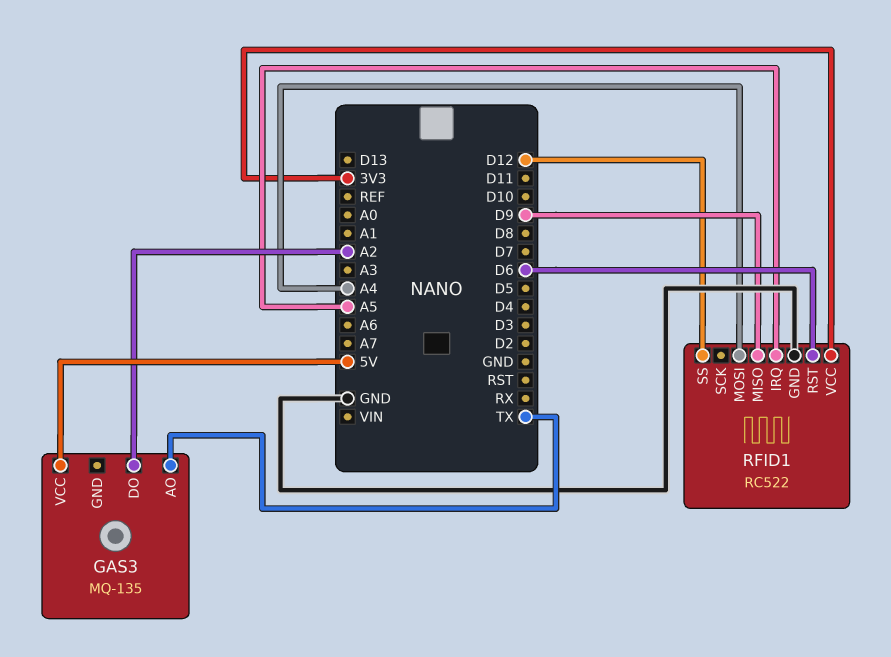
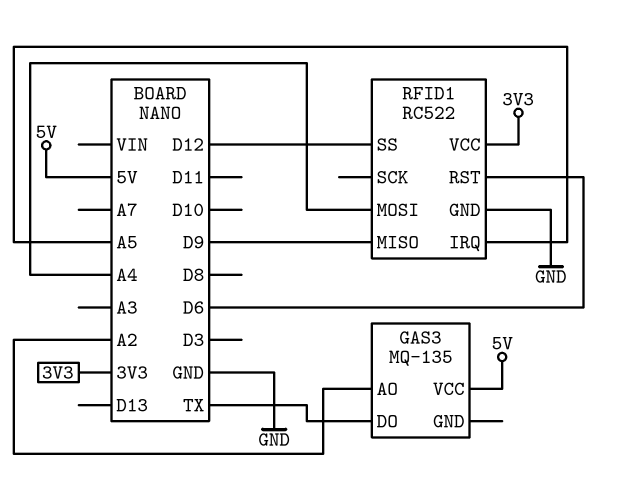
GAS3 pin AO: TX -> A2
GAS3 pin DO: A2 -> TX

